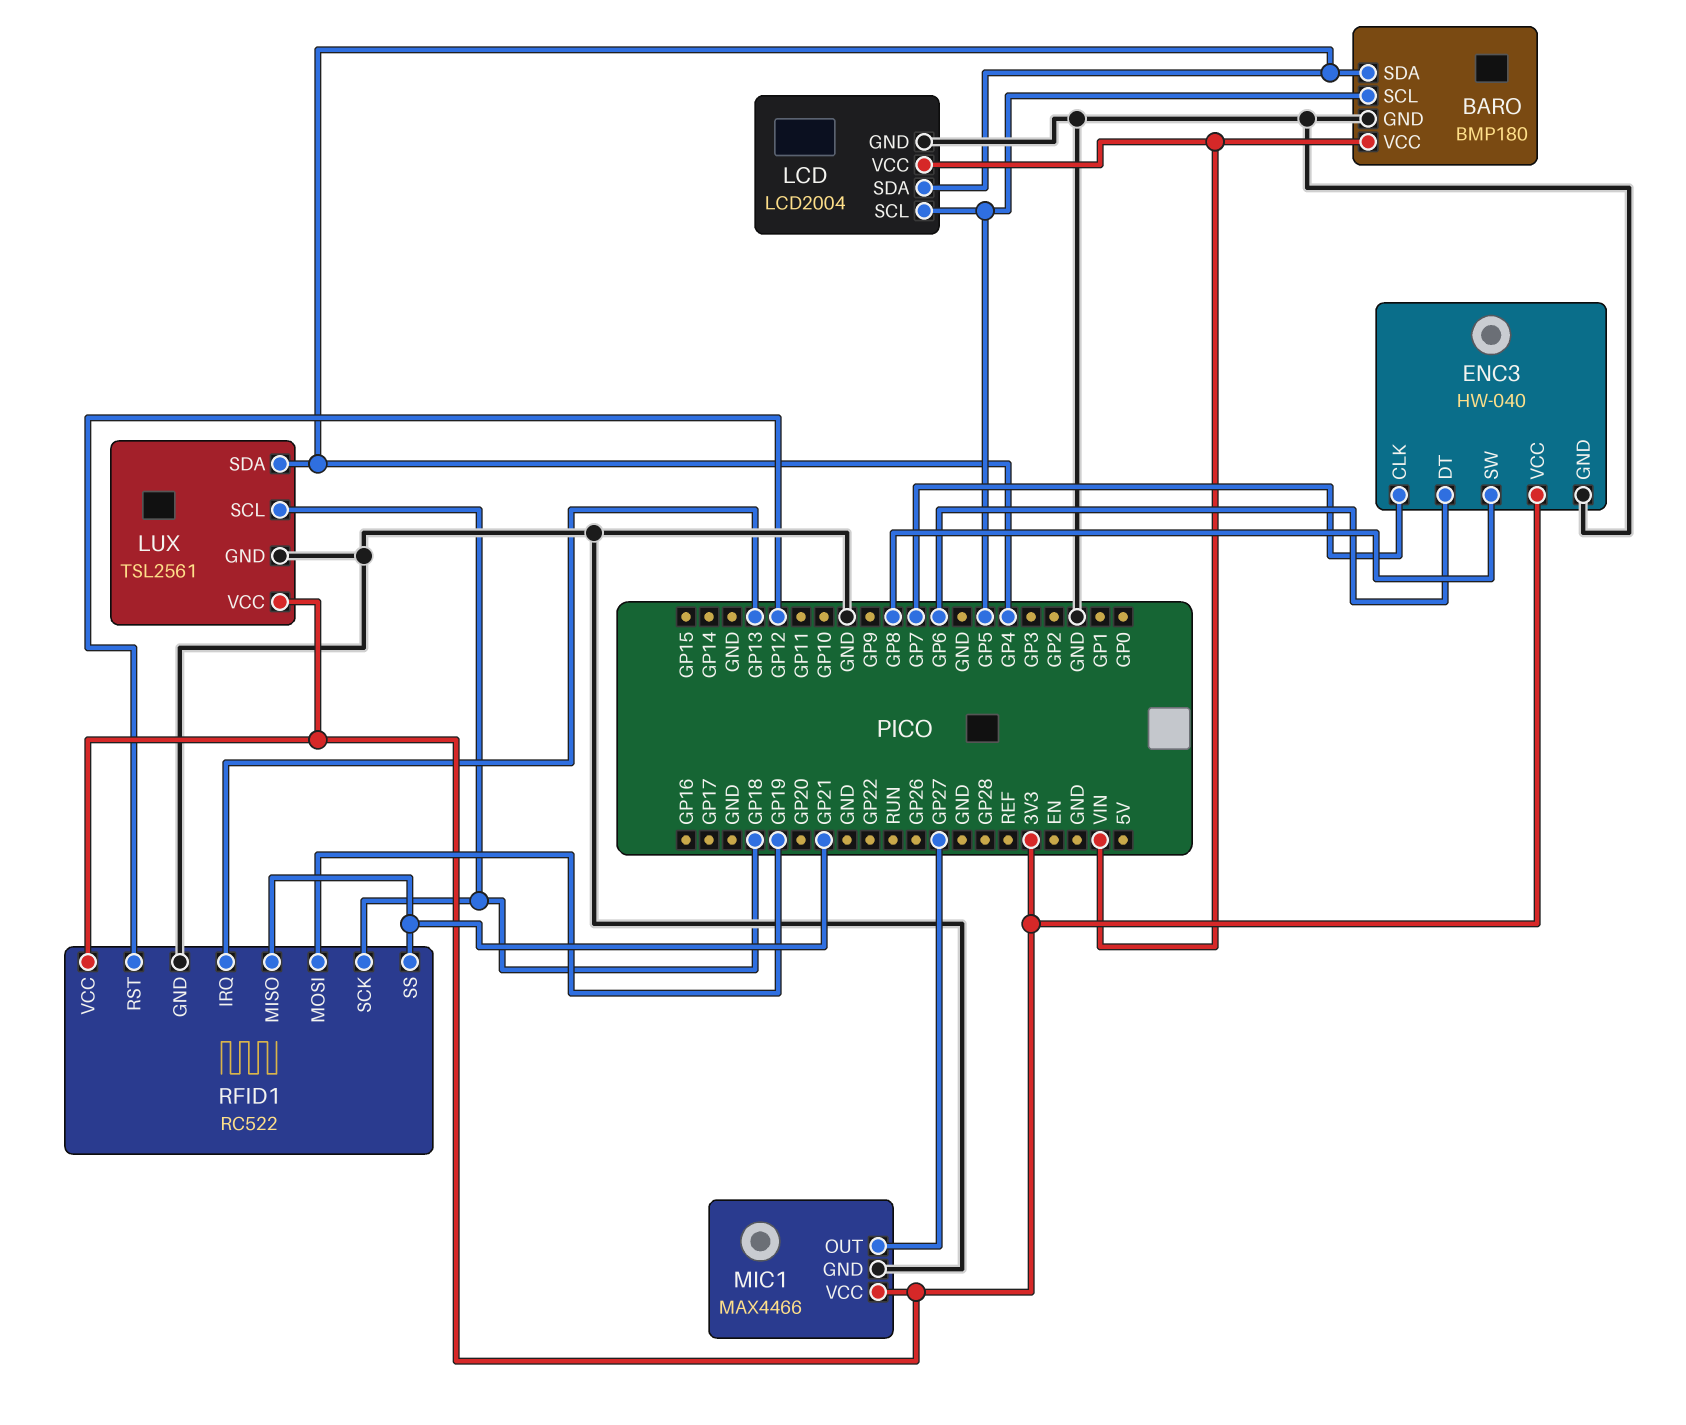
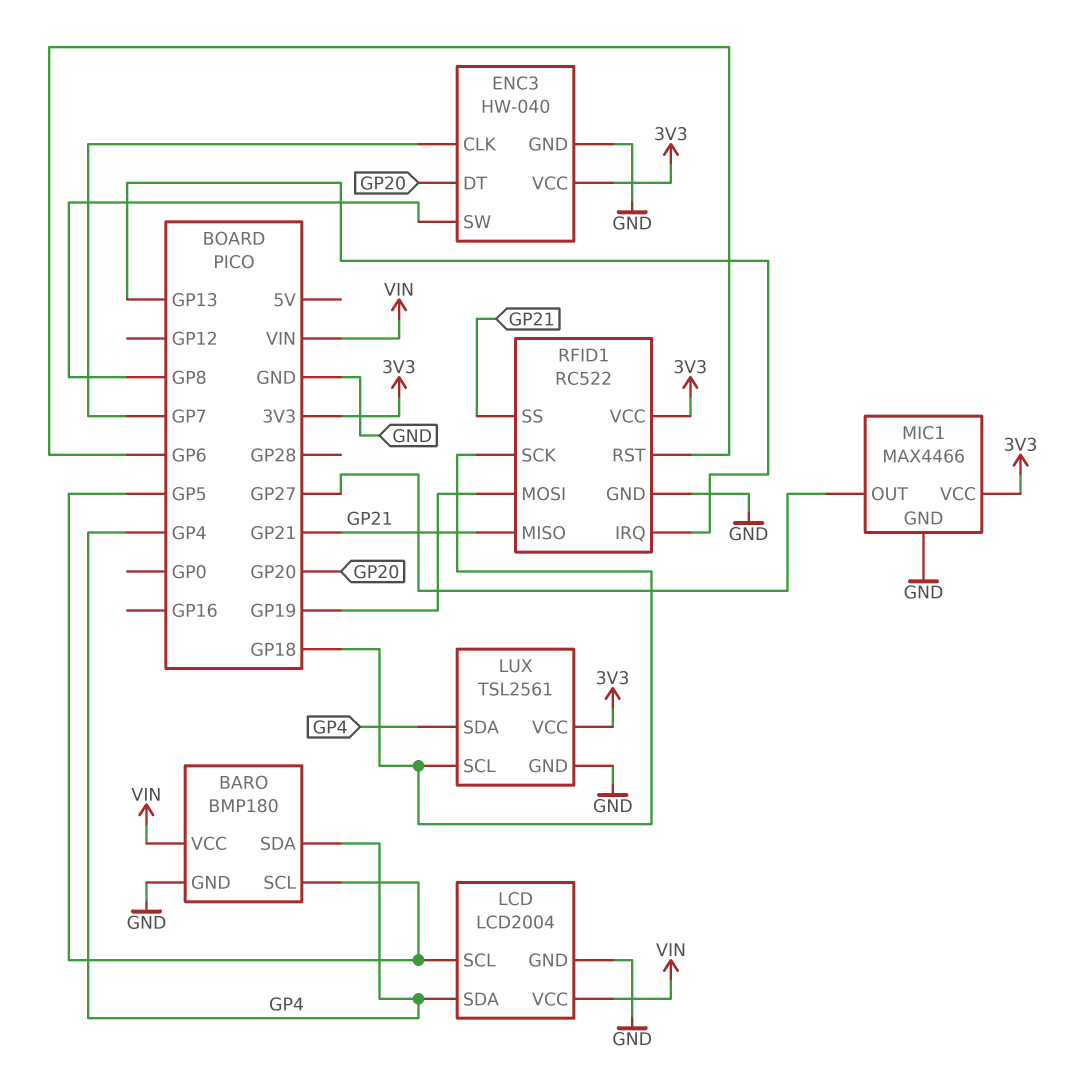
ENC3 pin DT: GP6 -> GP20
RFID1 pin RST: GP12 -> GP6

